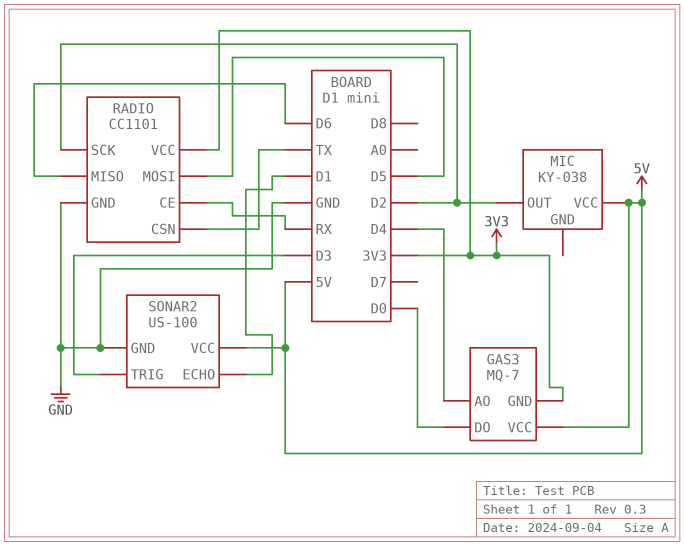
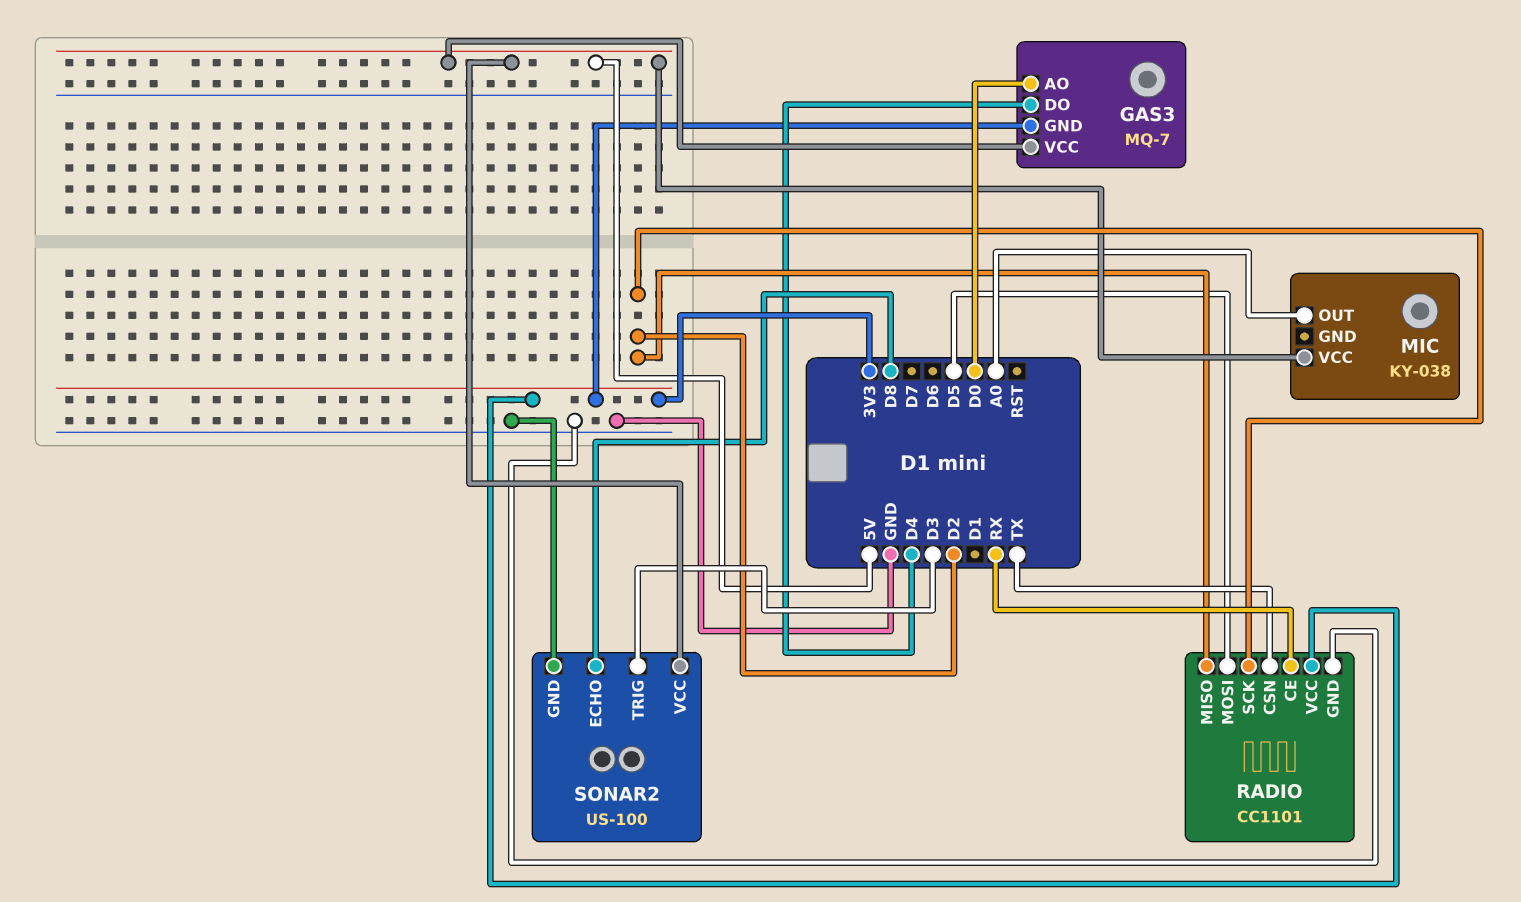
GAS3 pin AO: D4 -> D0
GAS3 pin DO: D0 -> D4
MIC pin OUT: D2 -> A0
RADIO pin MISO: D6 -> D2
SONAR2 pin ECHO: D1 -> D8

